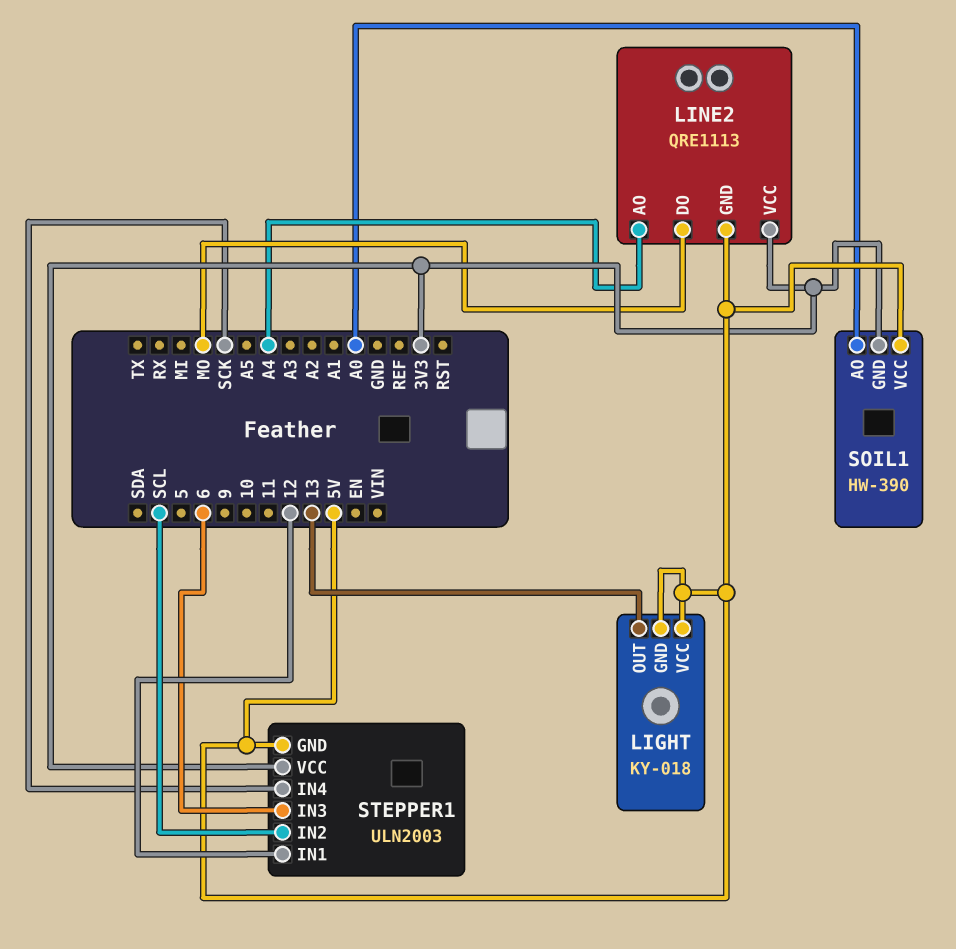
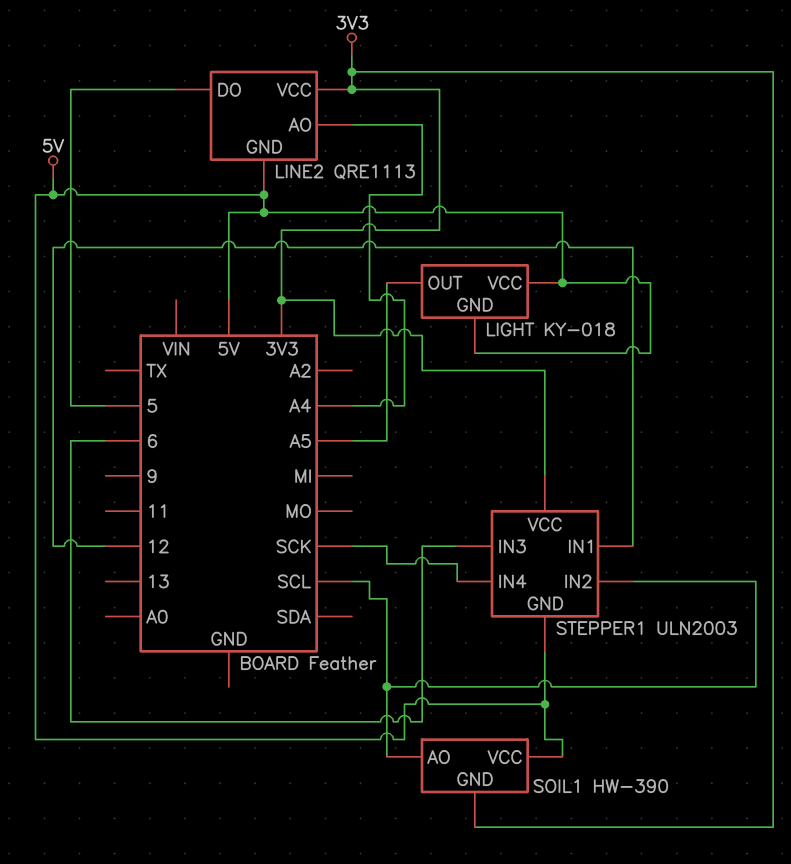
LIGHT pin OUT: 13 -> A5
LINE2 pin DO: MO -> 5
SOIL1 pin AO: A0 -> SCL

